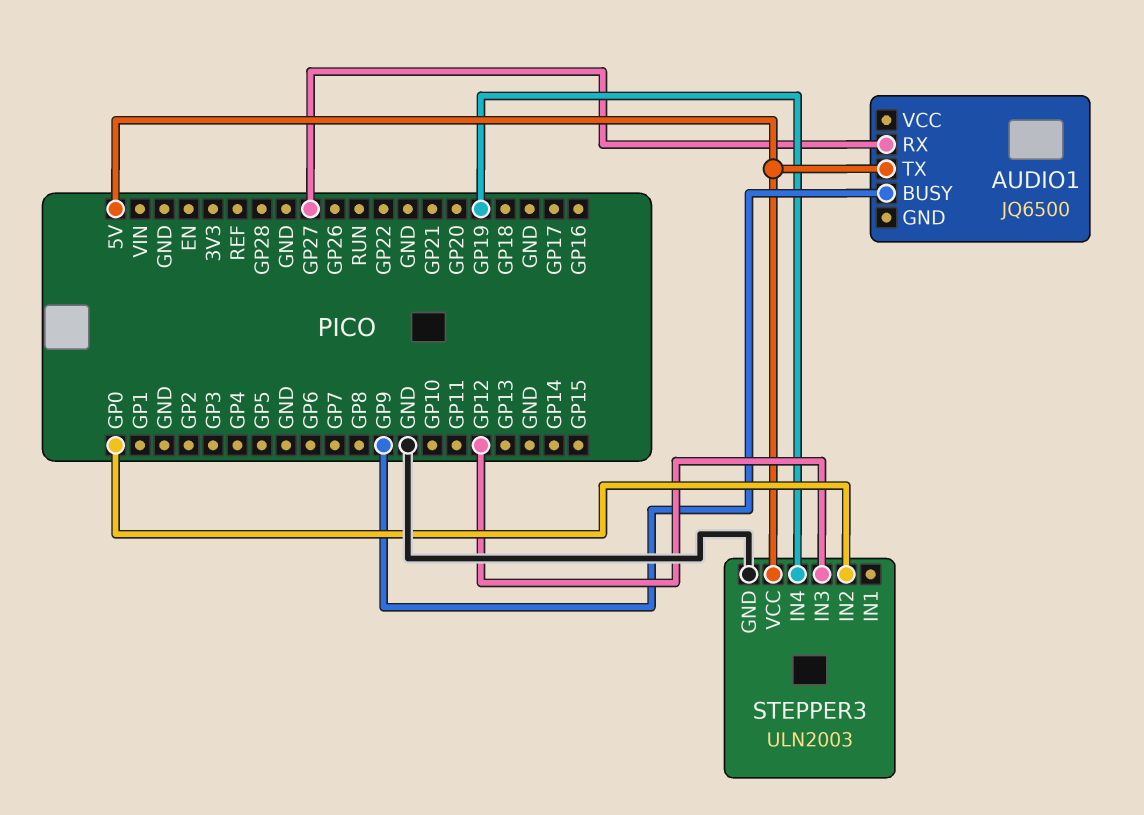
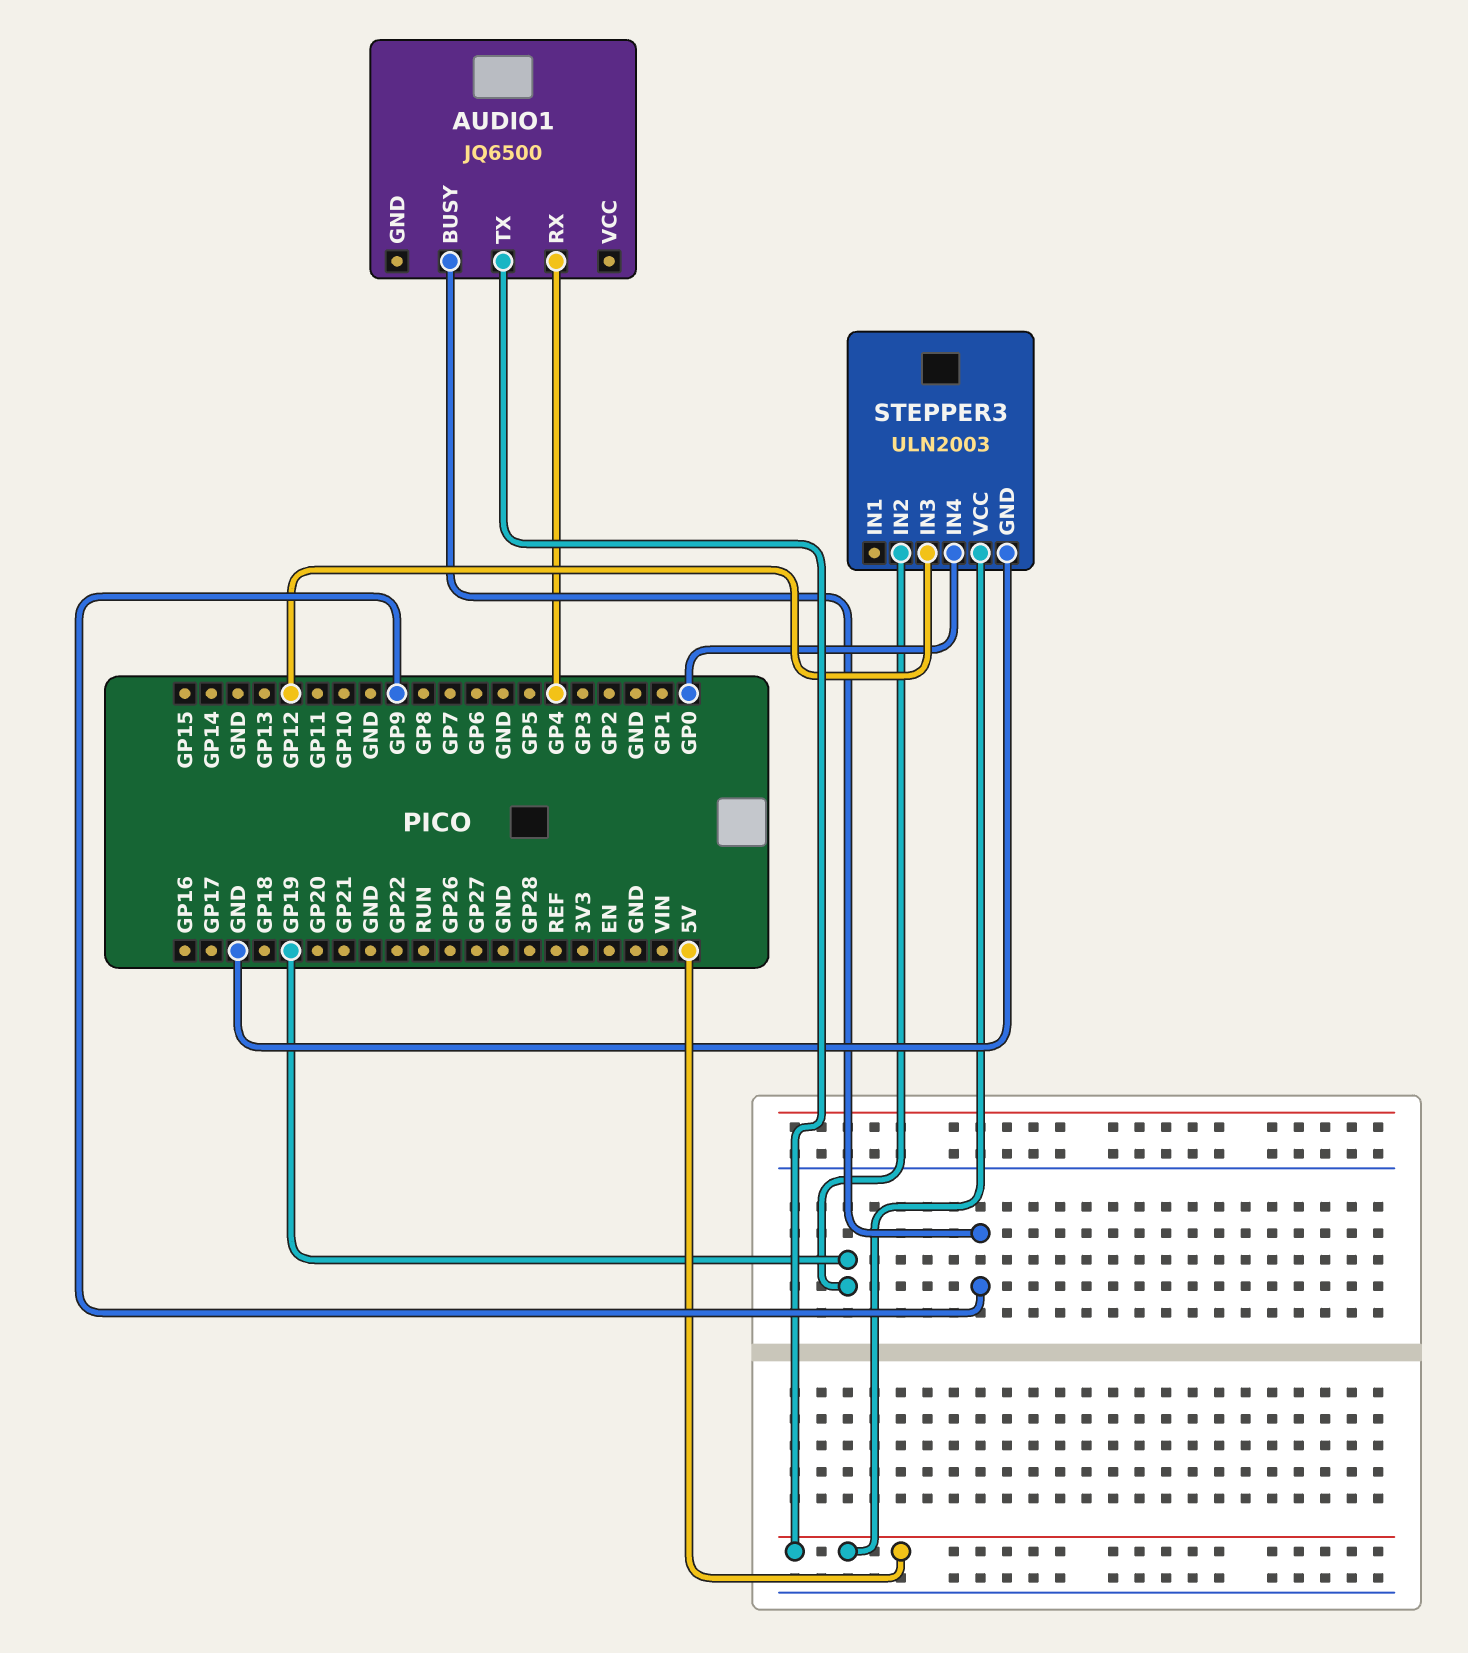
AUDIO1 pin RX: GP27 -> GP4
STEPPER3 pin IN2: GP0 -> GP19
STEPPER3 pin IN4: GP19 -> GP0

